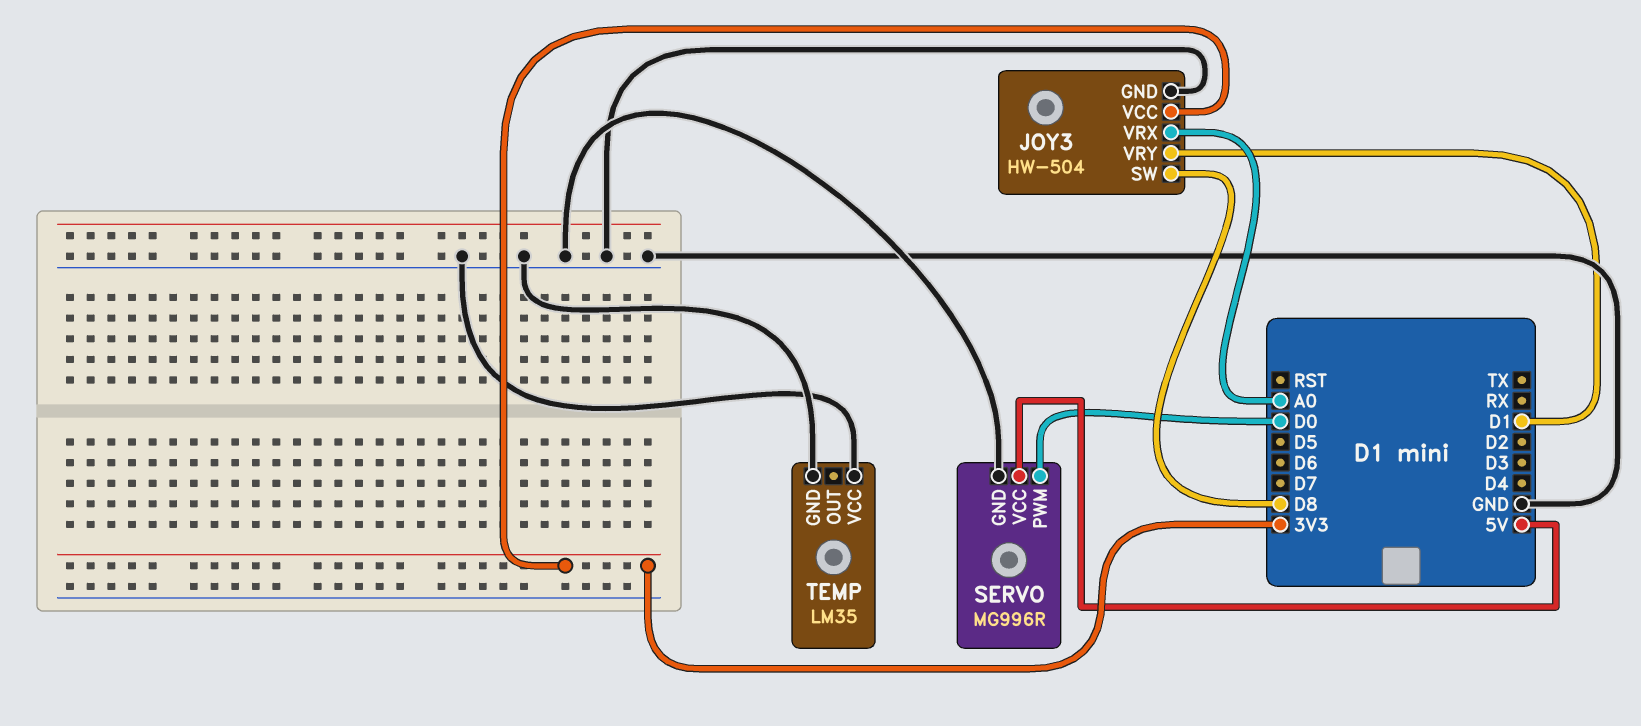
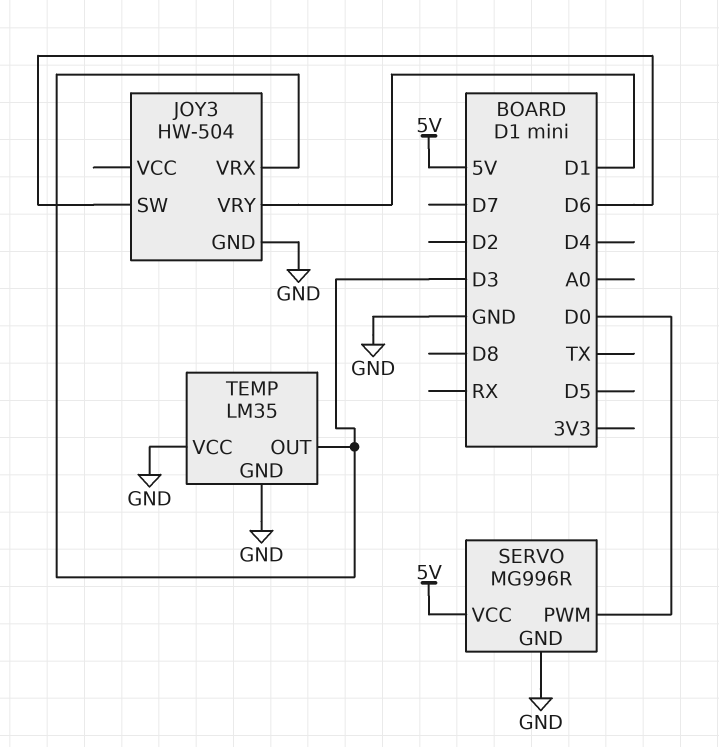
JOY3 pin SW: D8 -> D6
JOY3 pin VCC: 3V3 -> none
JOY3 pin VRX: A0 -> D3
TEMP pin OUT: none -> D3

